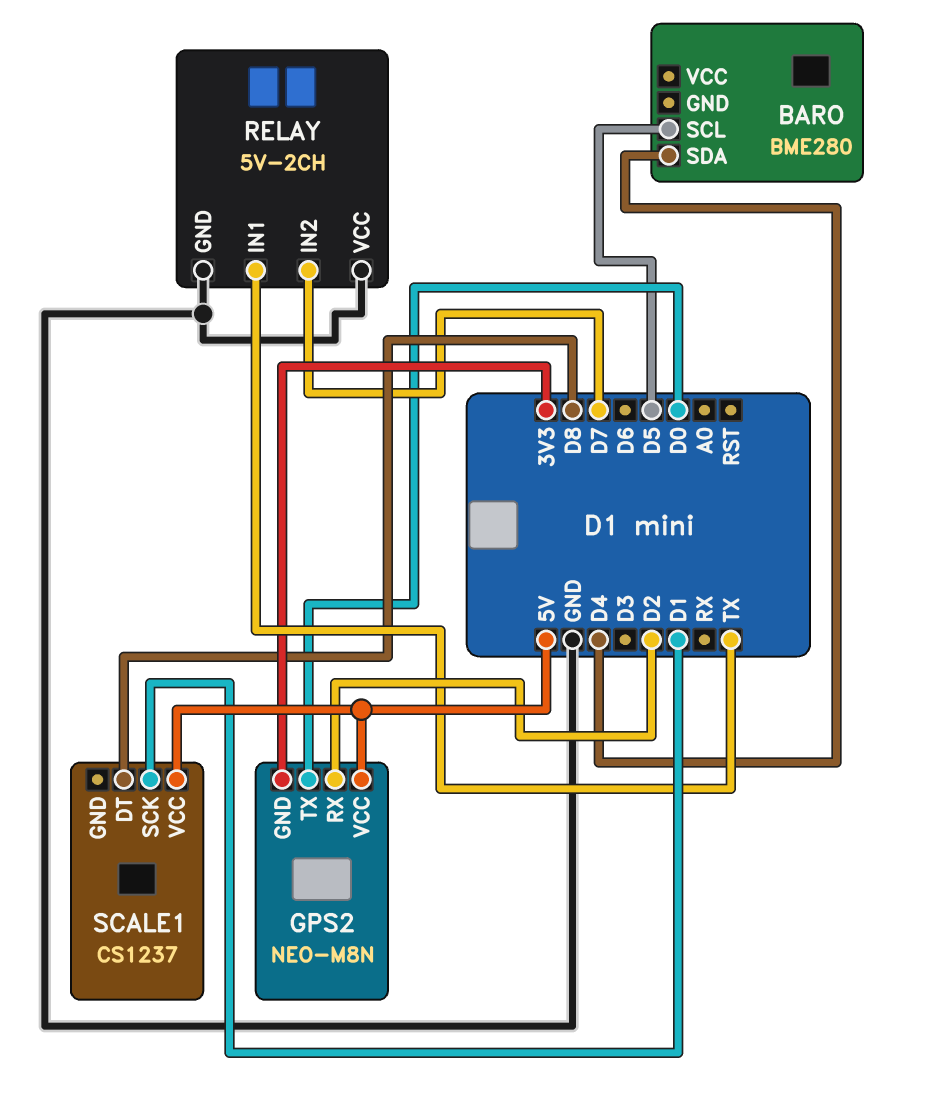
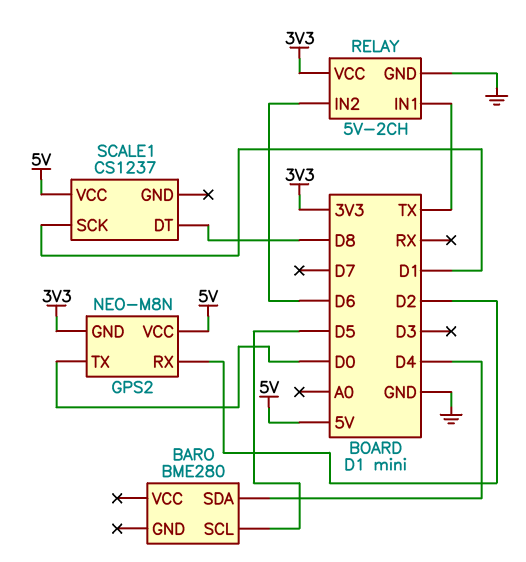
RELAY pin IN2: D7 -> D6
RELAY pin VCC: GND -> 3V3

